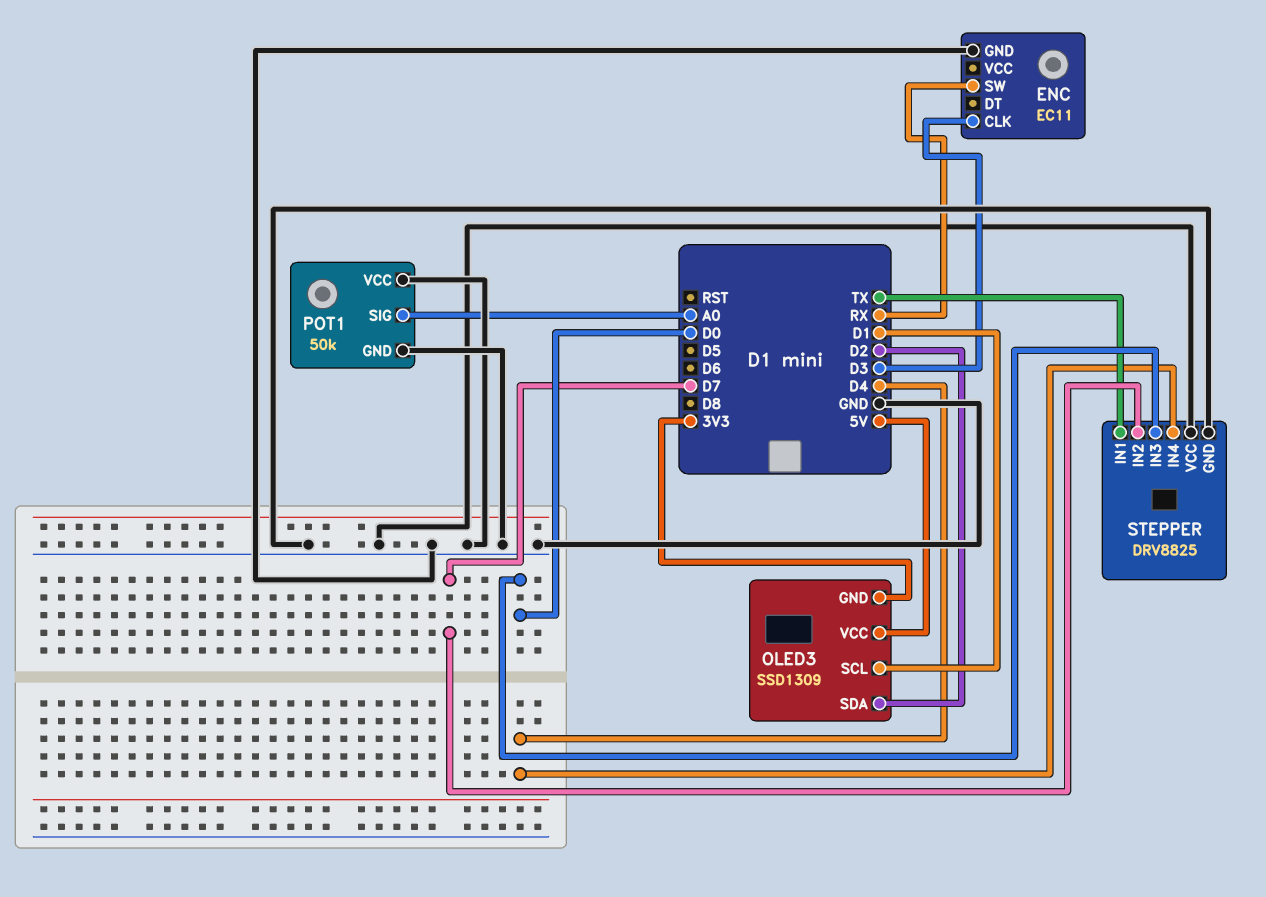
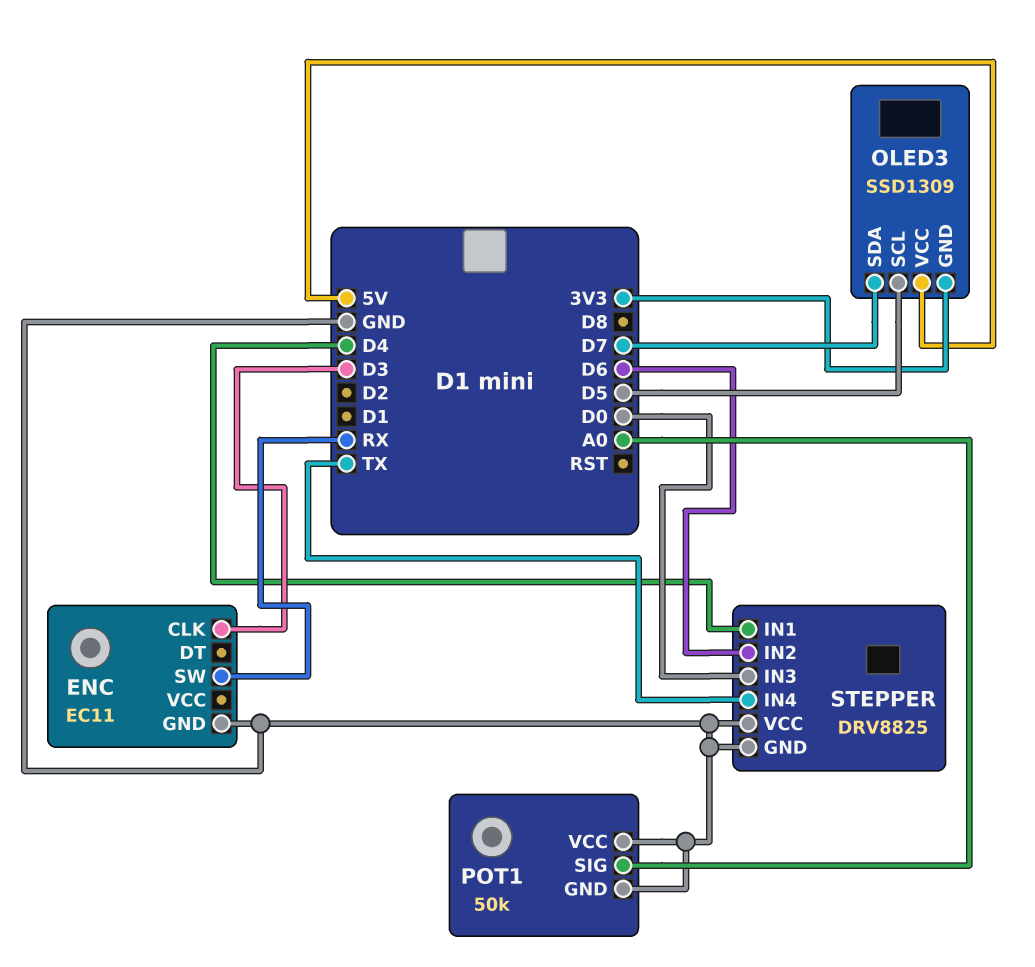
OLED3 pin SCL: D1 -> D5
OLED3 pin SDA: D2 -> D7
STEPPER pin IN1: TX -> D4
STEPPER pin IN2: D7 -> D6
STEPPER pin IN4: D4 -> TX

